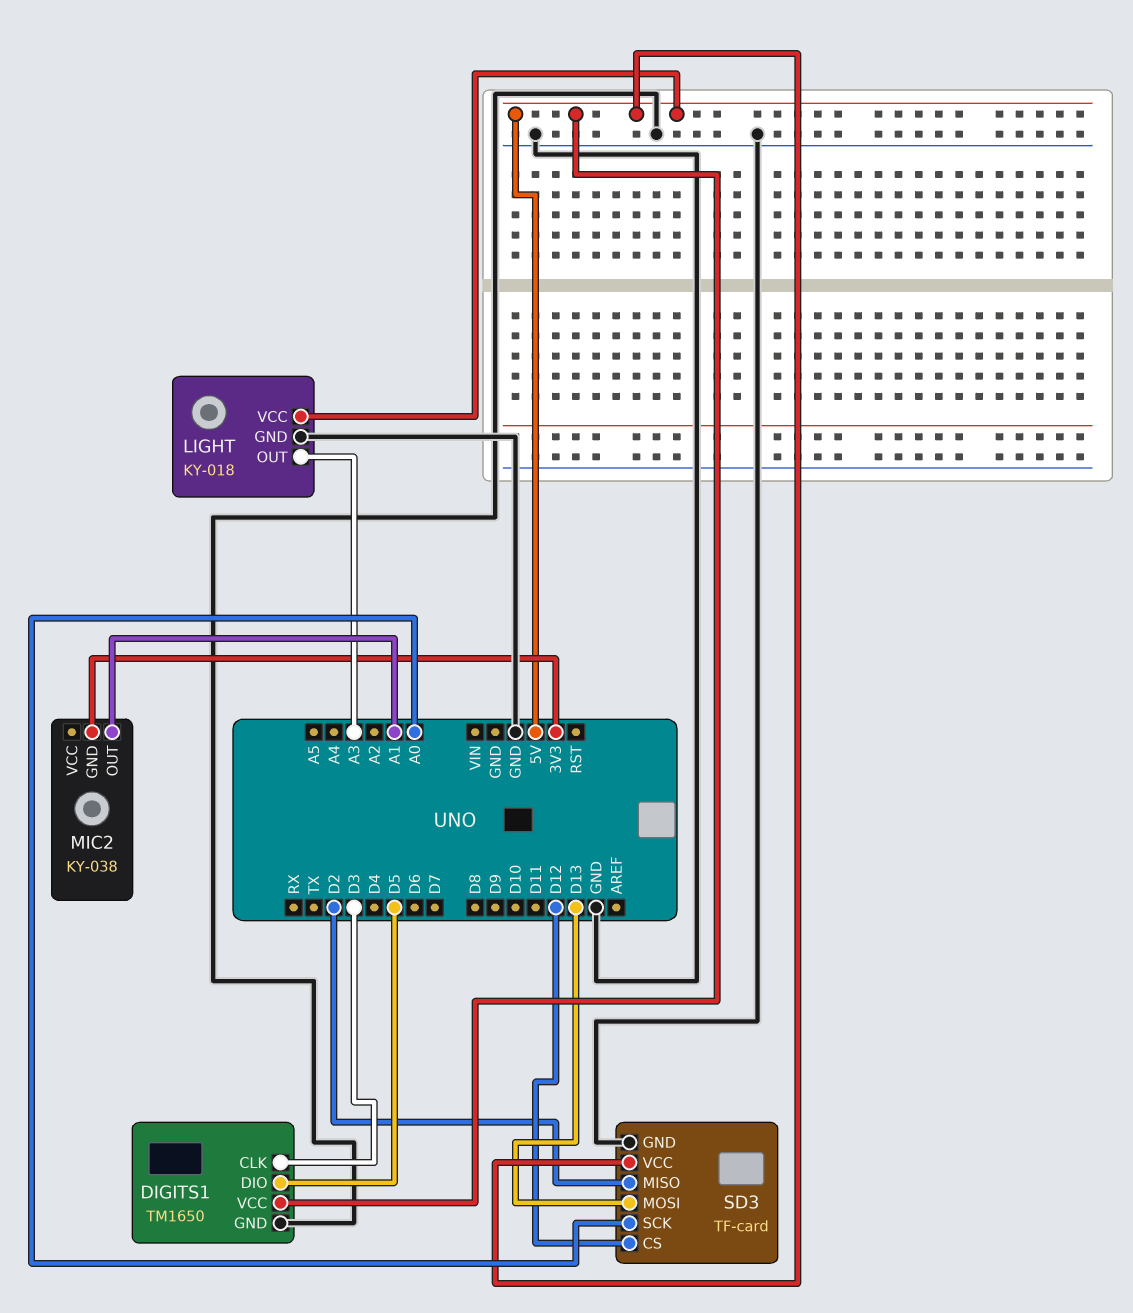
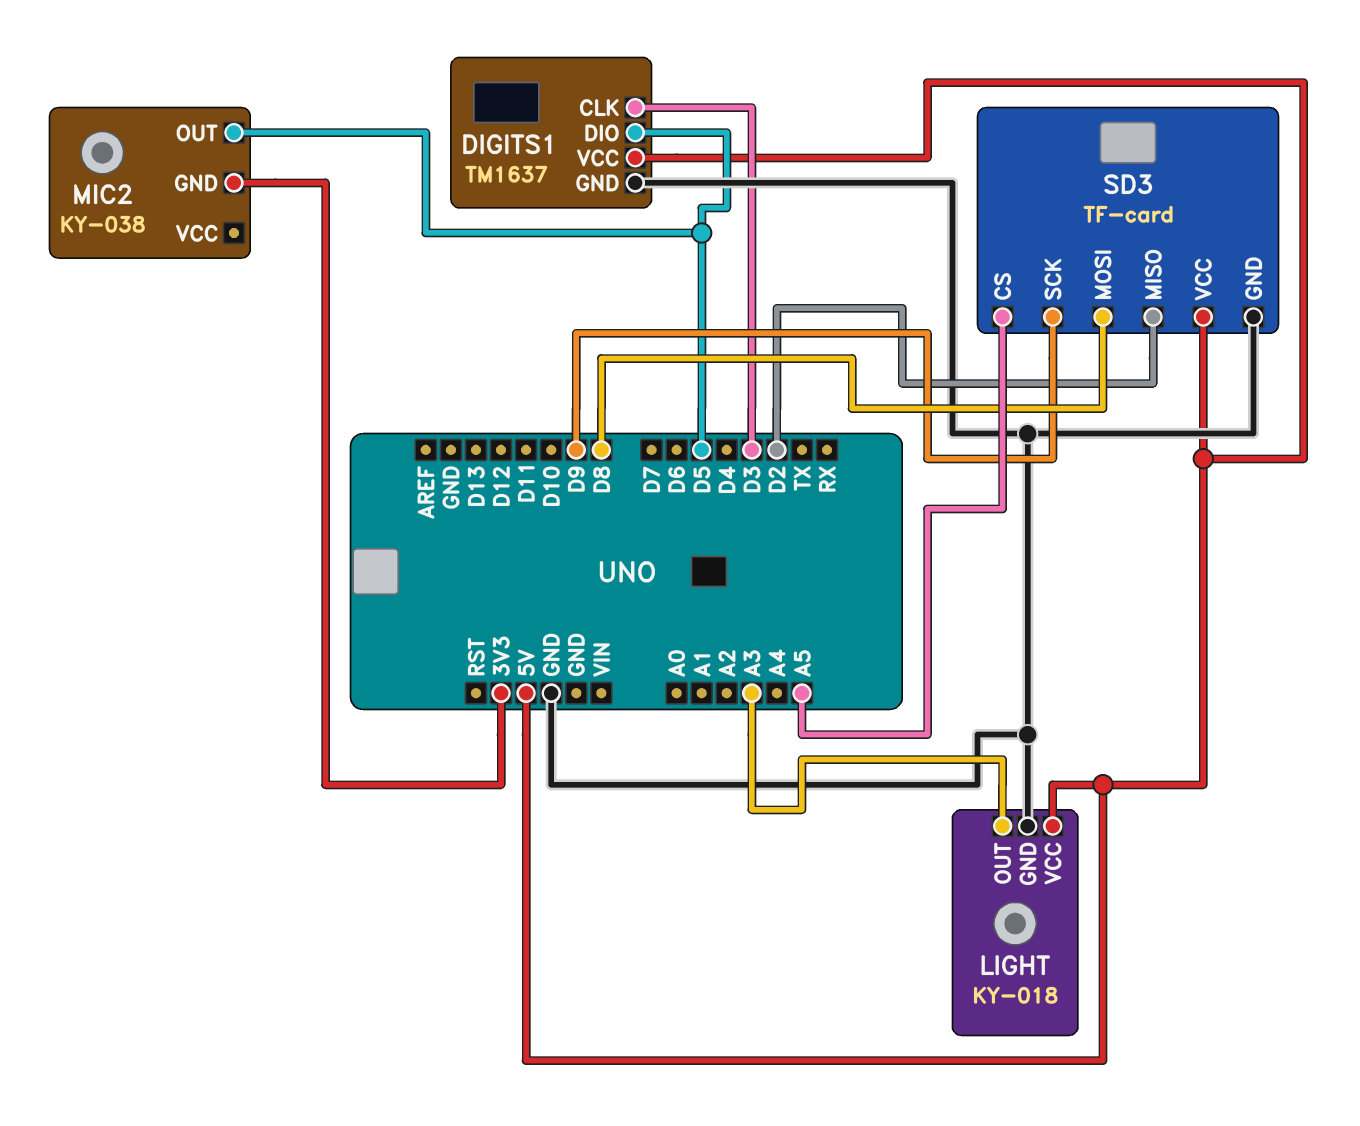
DIGITS1: TM1650 -> TM1637
MIC2 pin OUT: A1 -> D5
SD3 pin CS: D12 -> A5
SD3 pin MOSI: D13 -> D8
SD3 pin SCK: A0 -> D9

